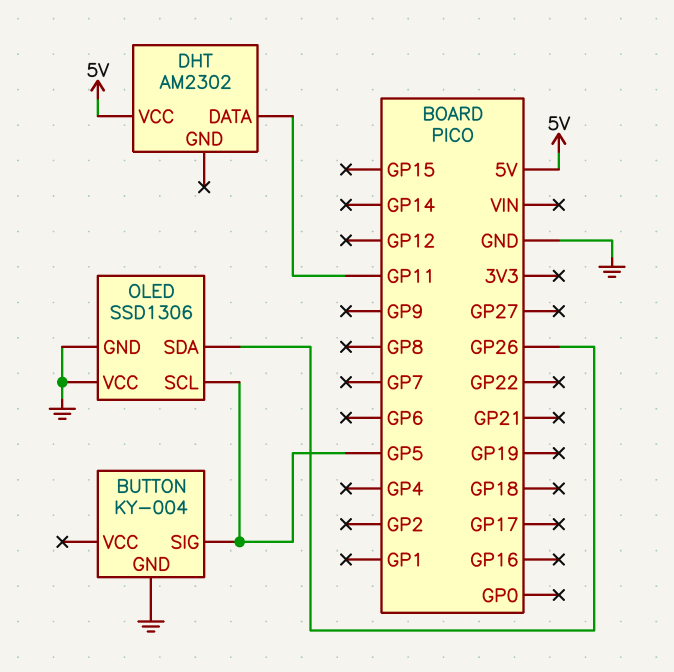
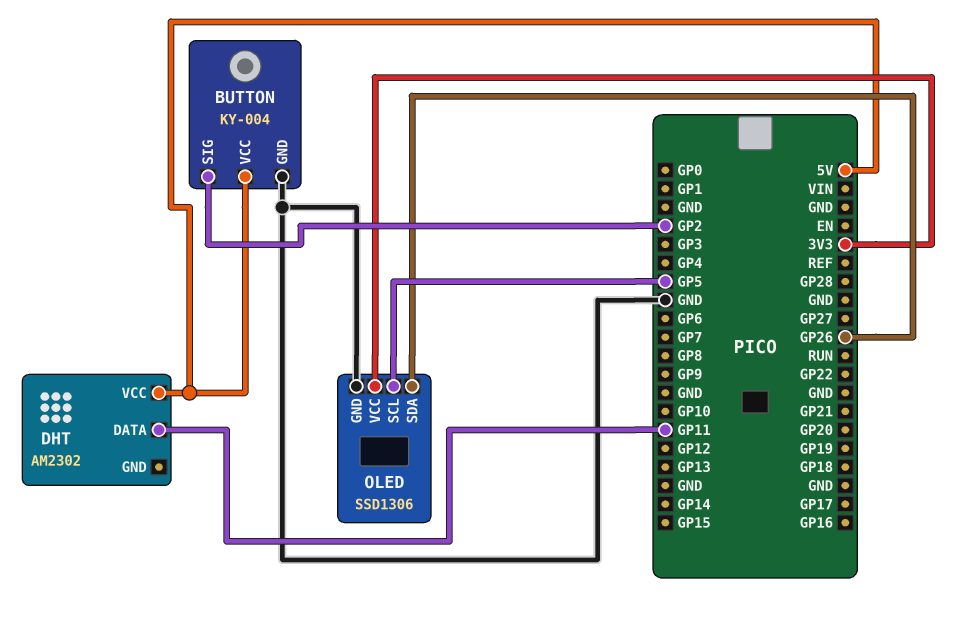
BUTTON pin SIG: GP5 -> GP2
BUTTON pin VCC: none -> 5V
OLED pin VCC: GND -> 3V3

